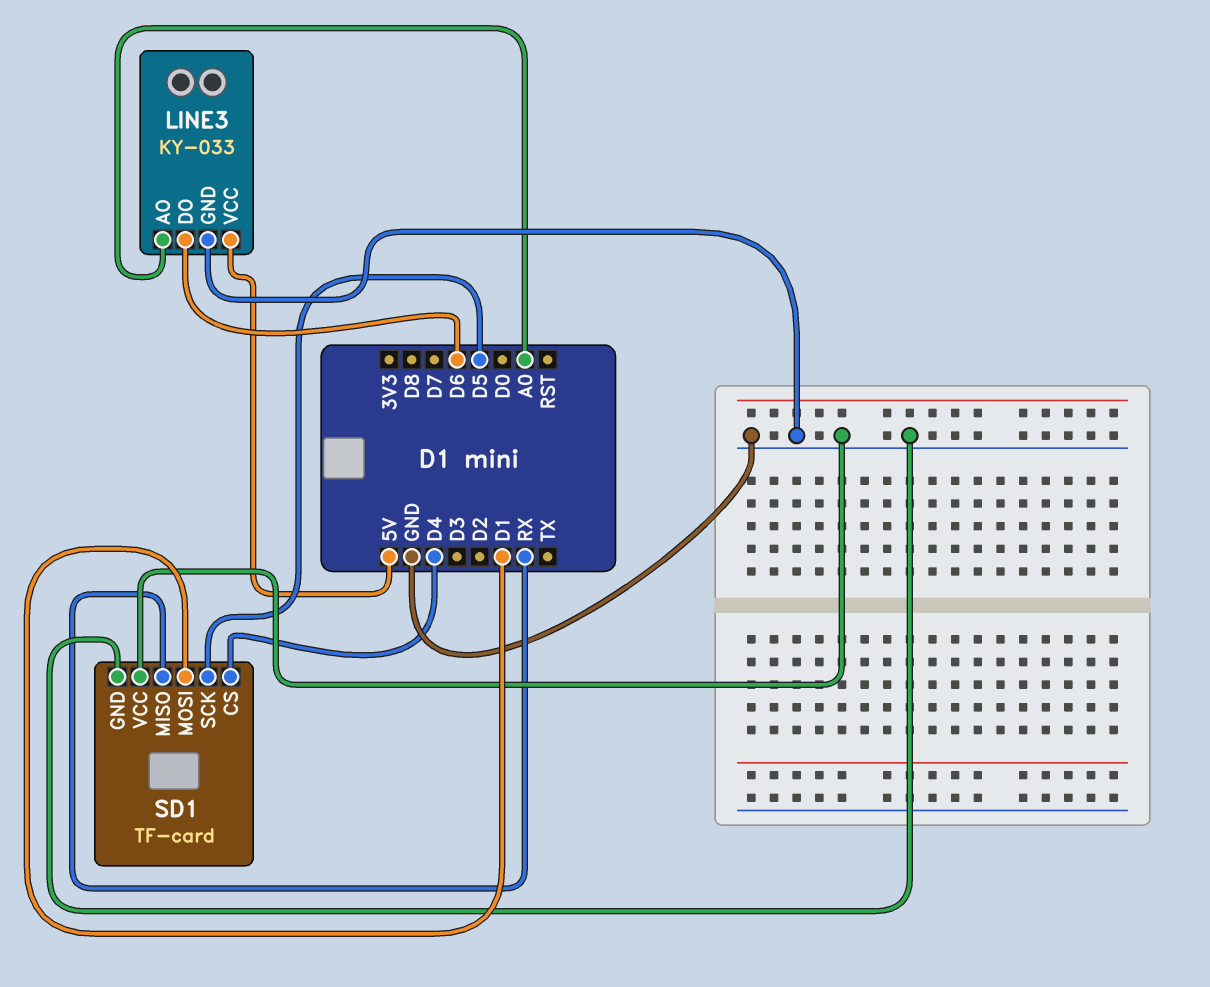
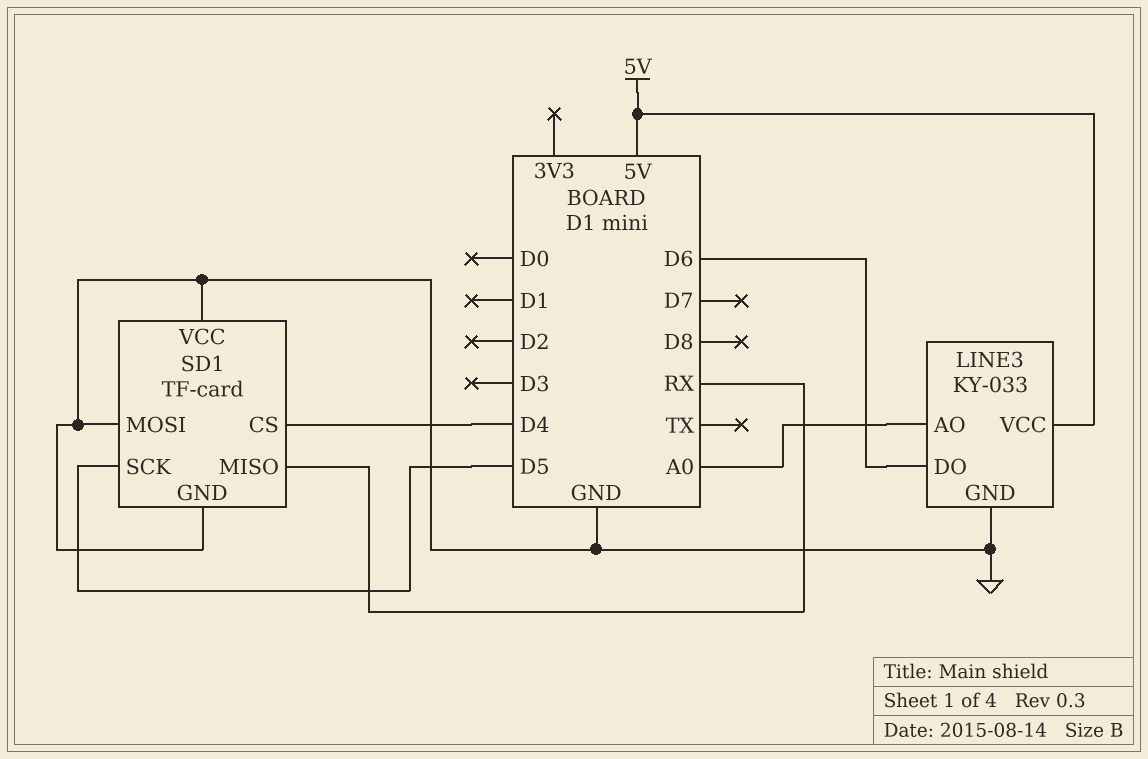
SD1 pin MOSI: D1 -> GND

